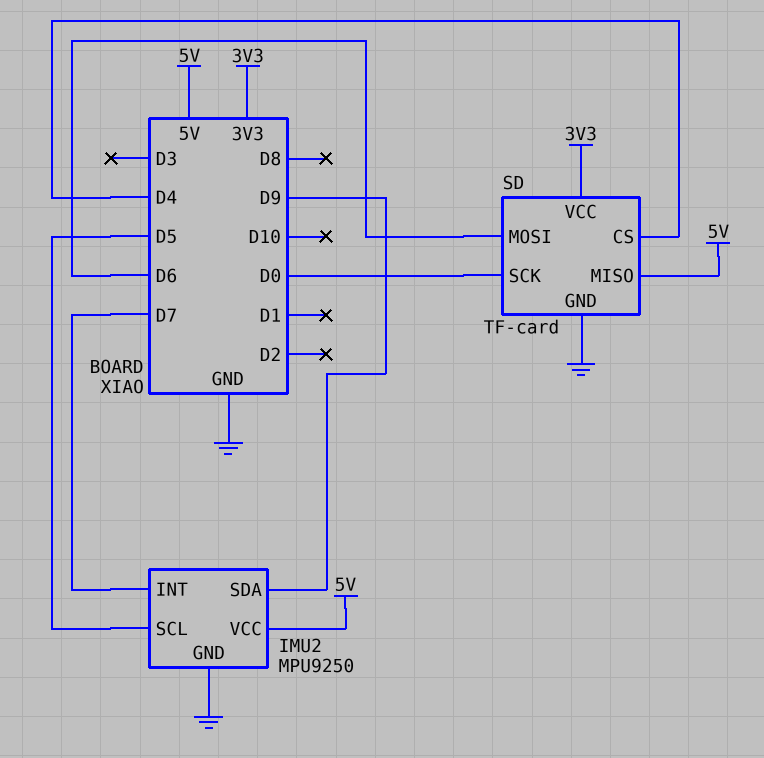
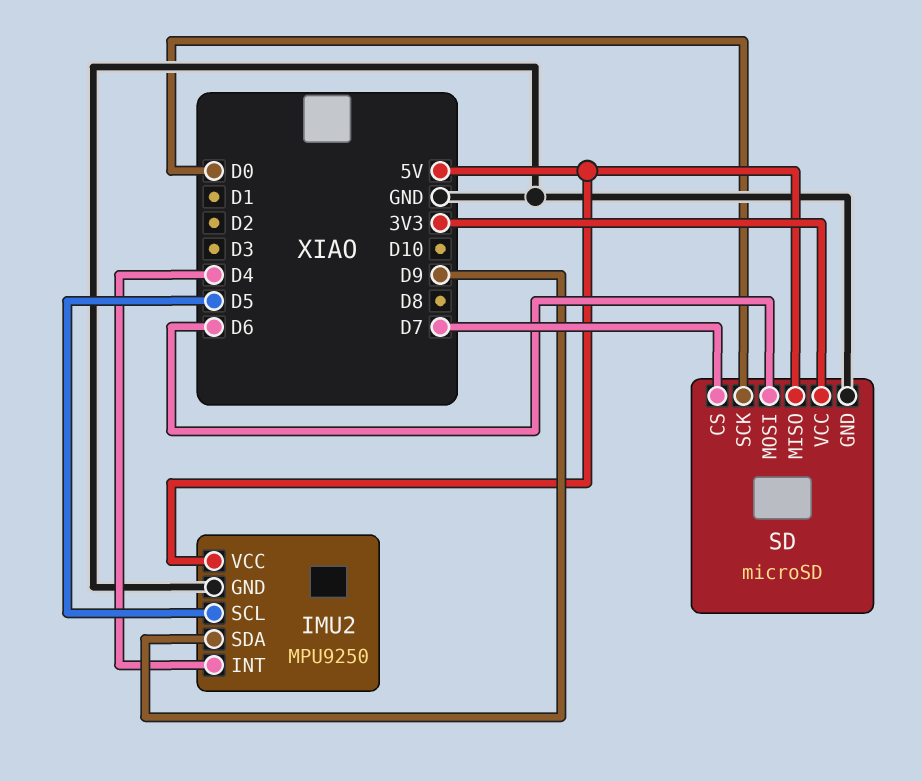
IMU2 pin INT: D7 -> D4
SD: TF-card -> microSD
SD pin CS: D4 -> D7

